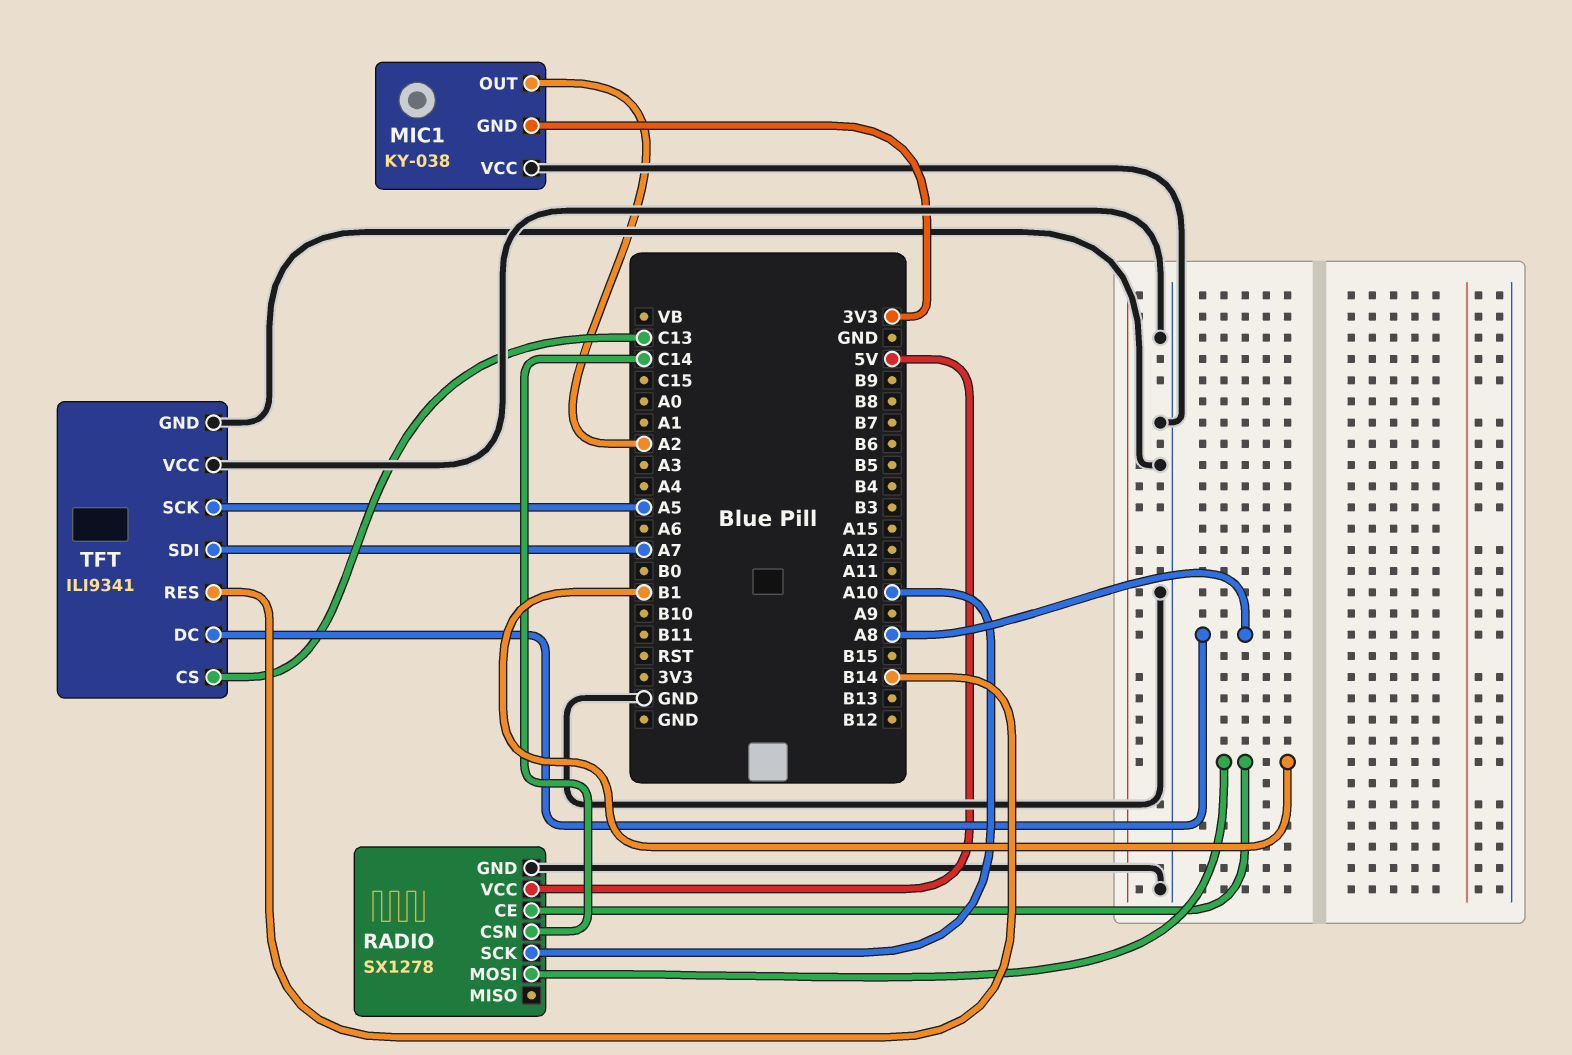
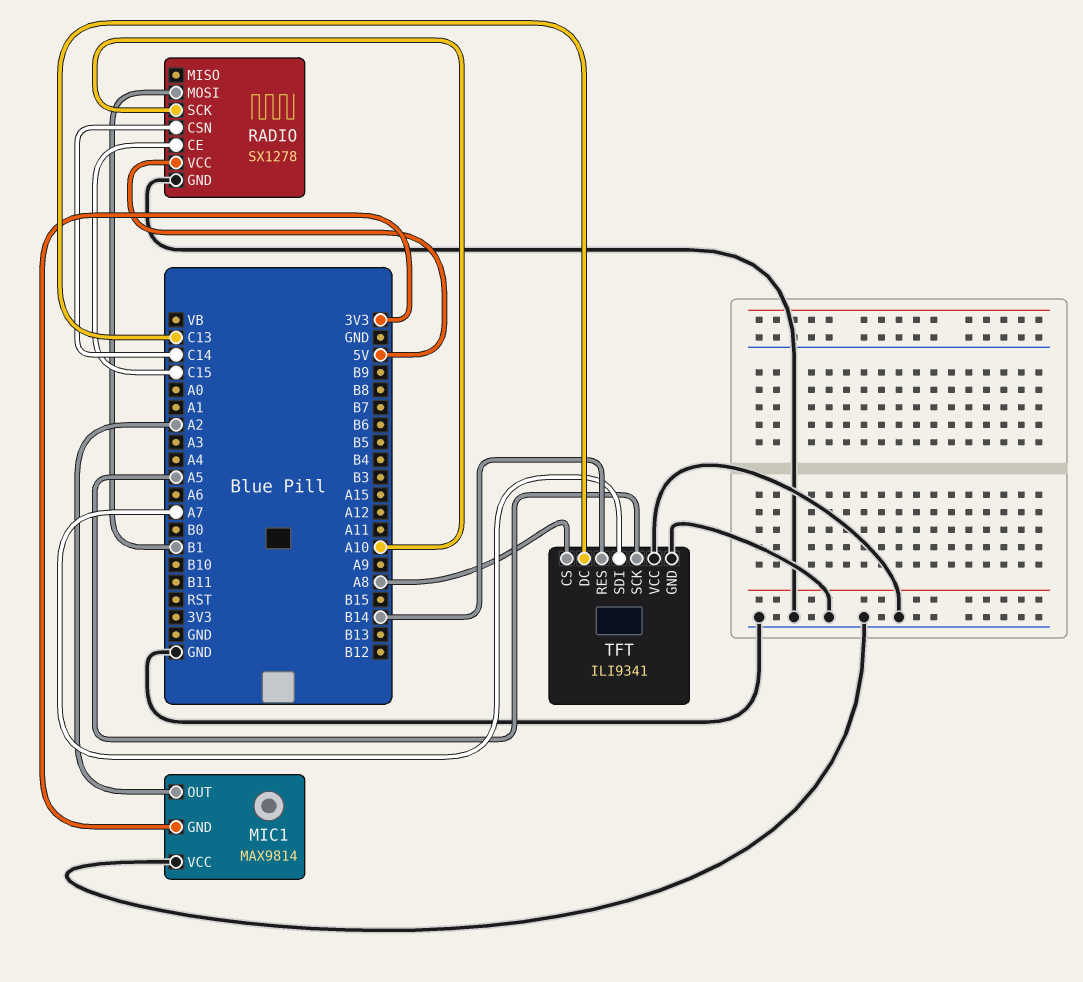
MIC1: KY-038 -> MAX9814
RADIO pin CE: B1 -> C15
TFT pin CS: C13 -> A8
TFT pin DC: A8 -> C13

